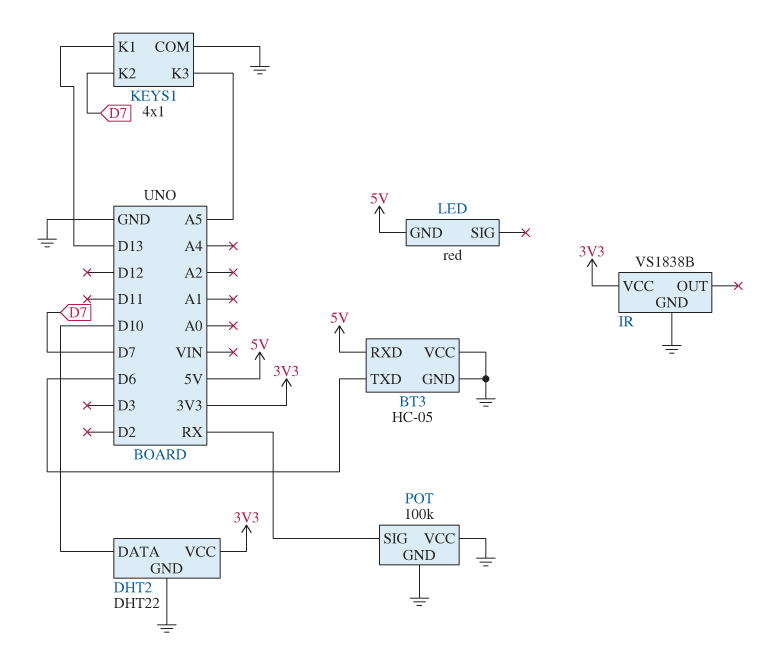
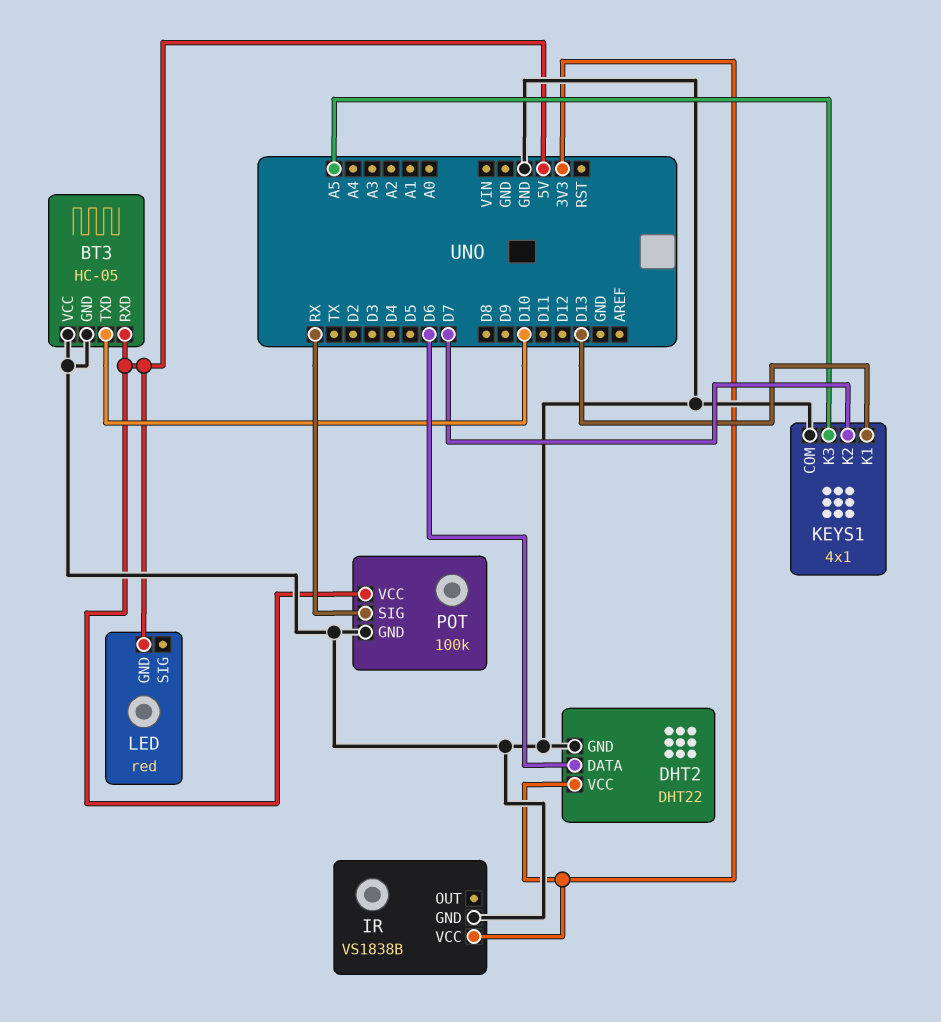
BT3 pin TXD: D6 -> D10
DHT2 pin DATA: D10 -> D6
POT pin VCC: GND -> 5V

